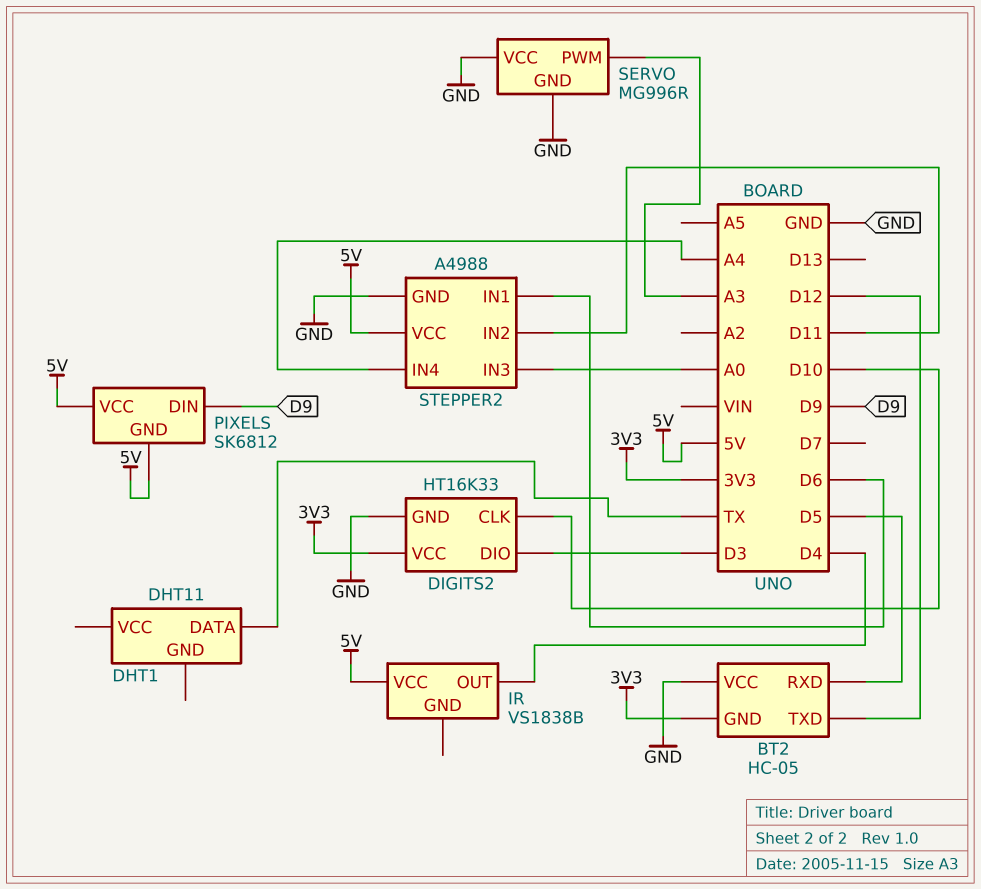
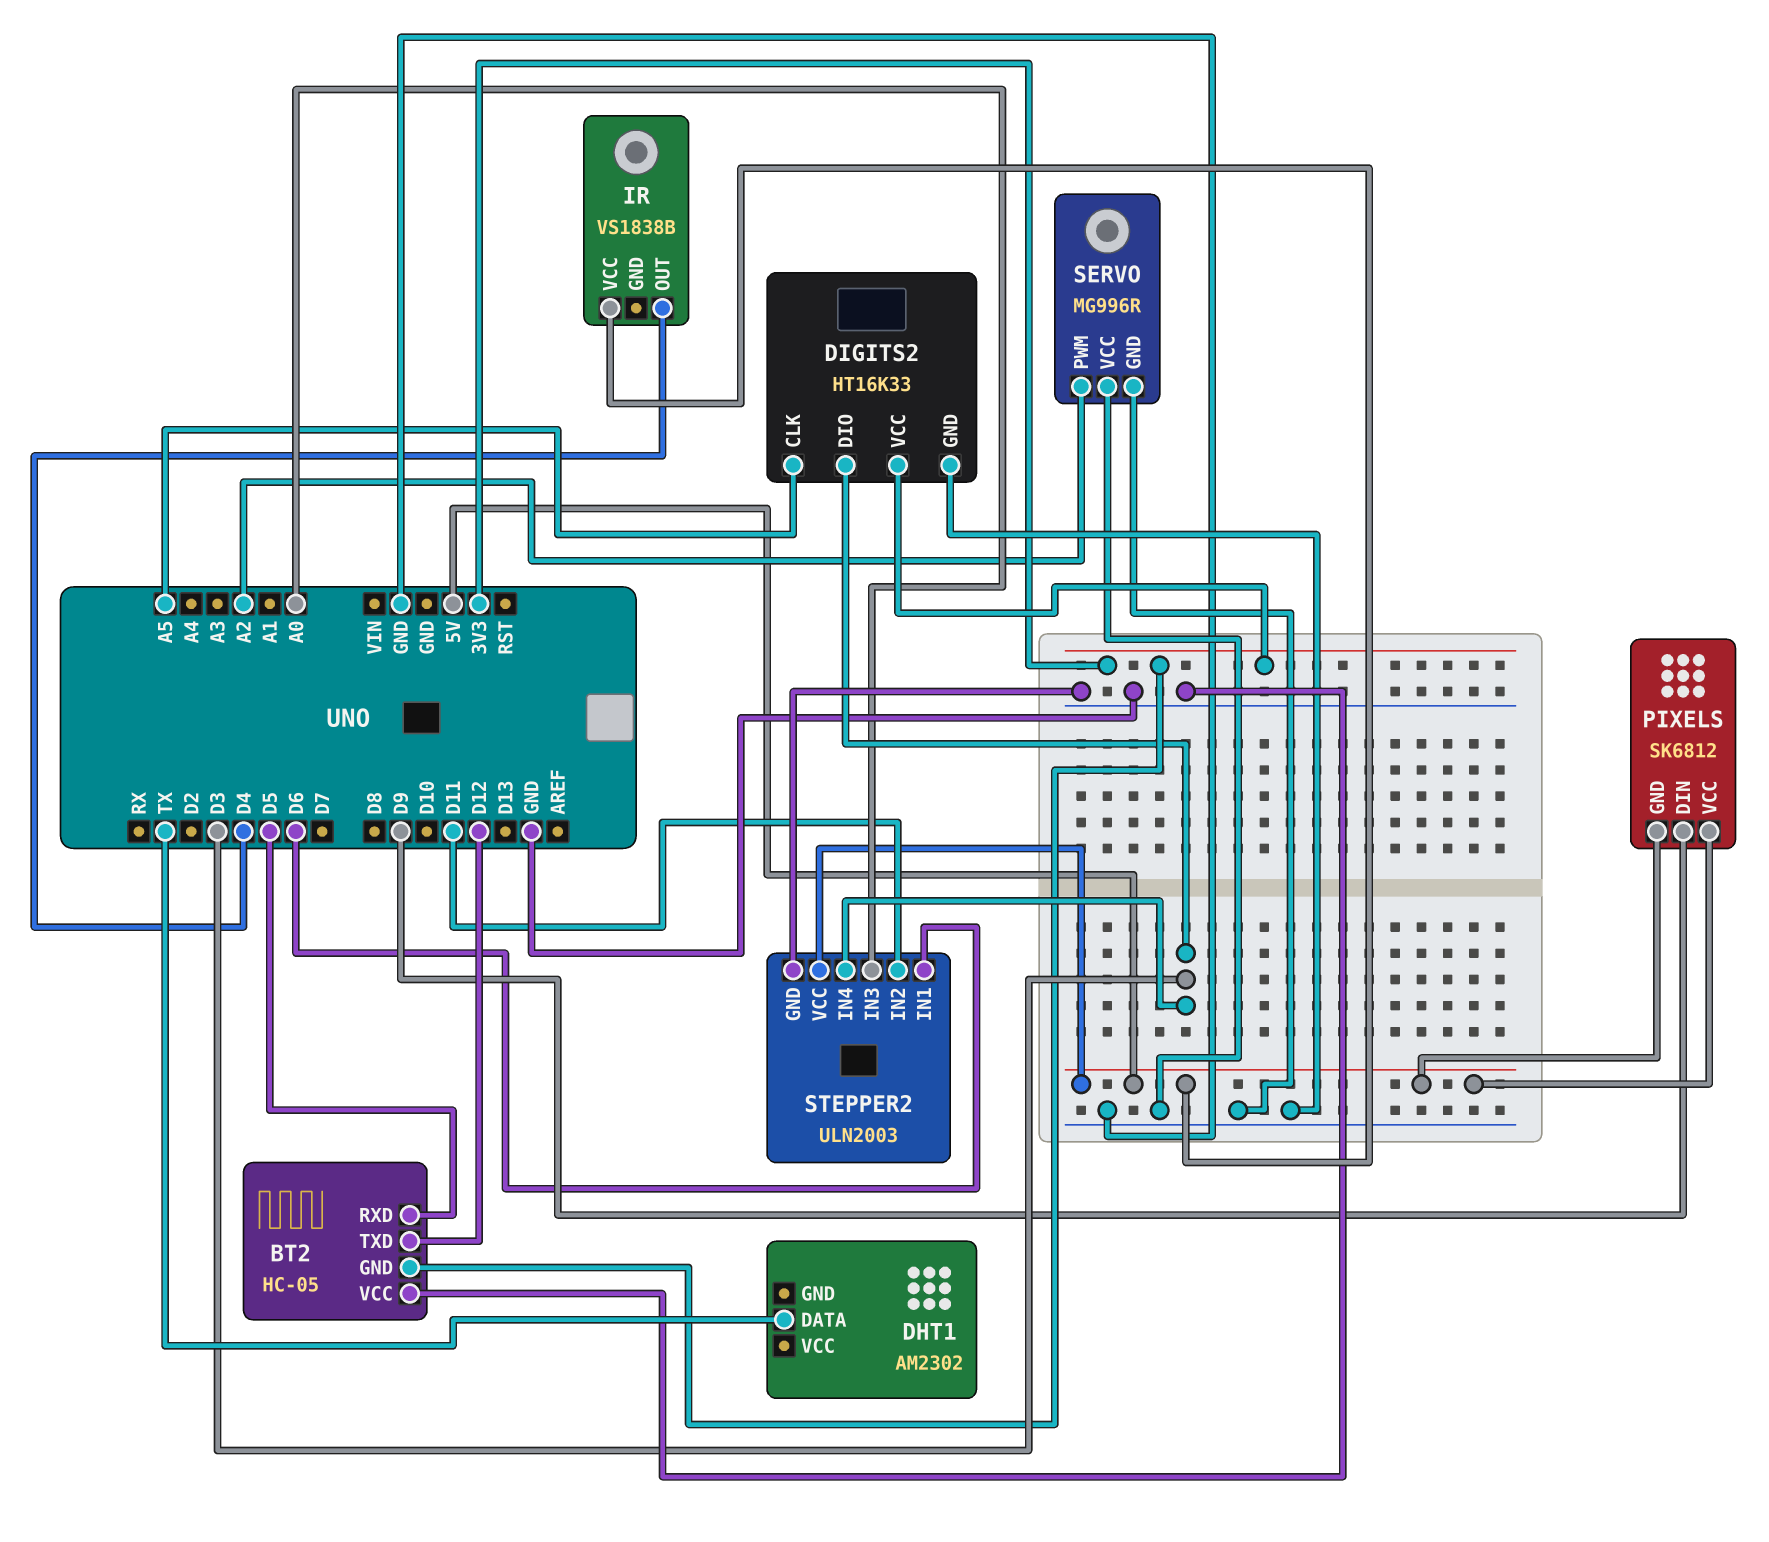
DHT1: DHT11 -> AM2302
DIGITS2 pin CLK: D10 -> A5
SERVO pin PWM: A3 -> A2
STEPPER2: A4988 -> ULN2003
STEPPER2 pin IN4: A4 -> D3

